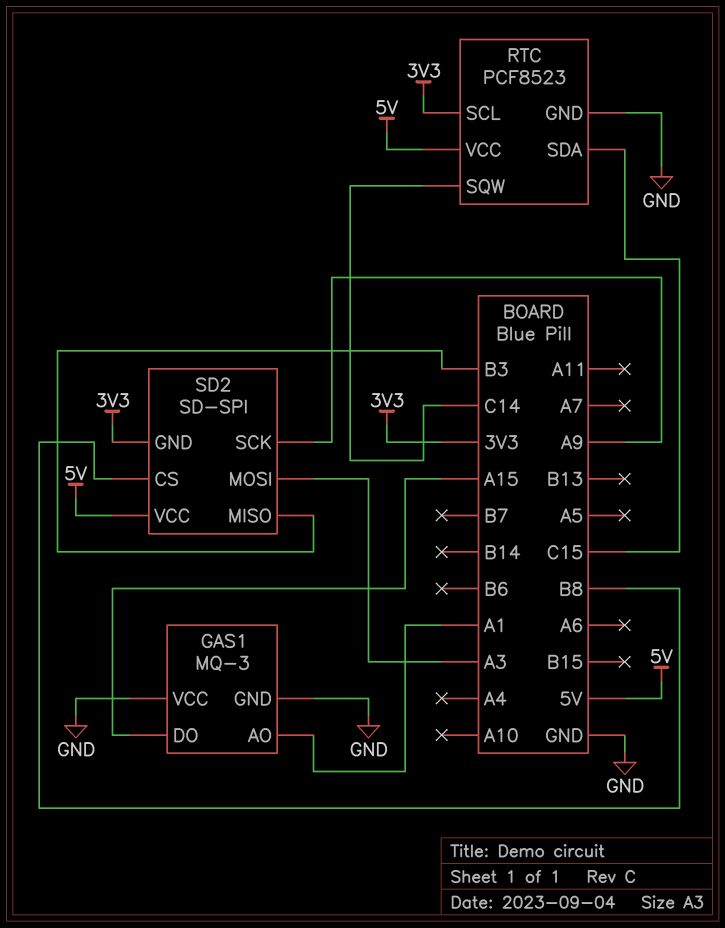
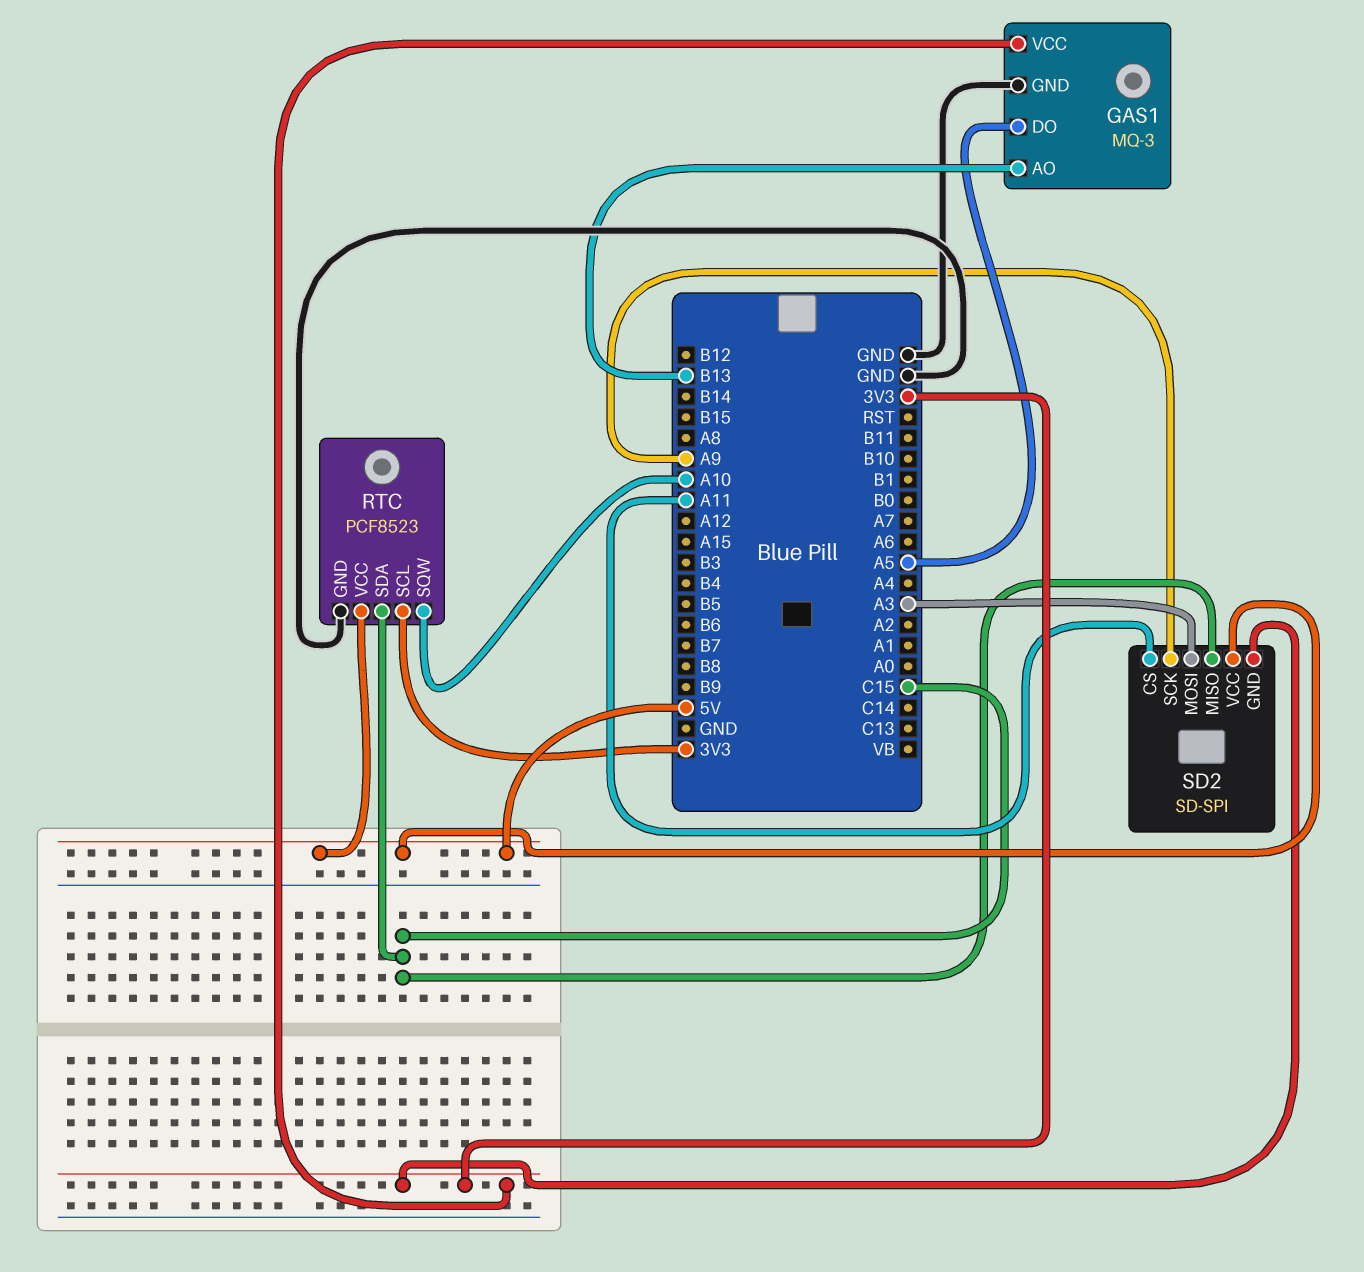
GAS1 pin AO: A1 -> B13
GAS1 pin DO: A15 -> A5
GAS1 pin VCC: GND -> 3V3
RTC pin SQW: C14 -> A10
SD2 pin CS: B8 -> A11
SD2 pin MISO: B3 -> C15

